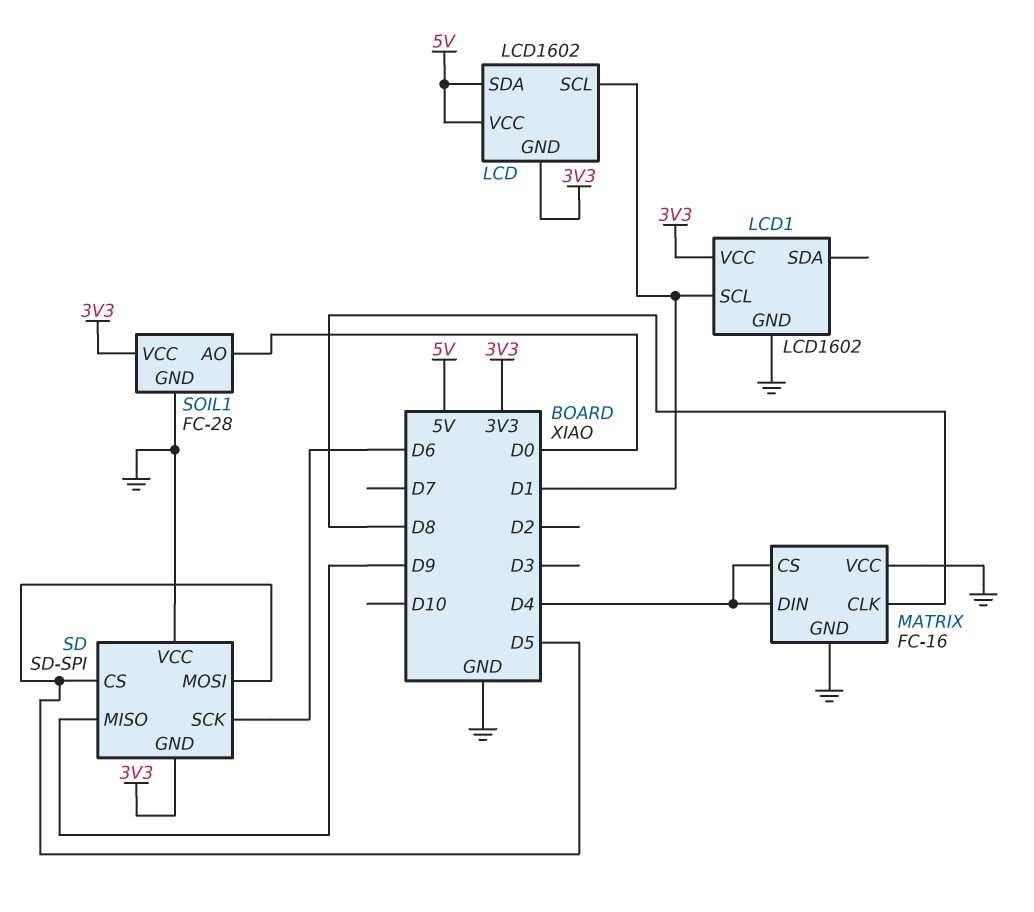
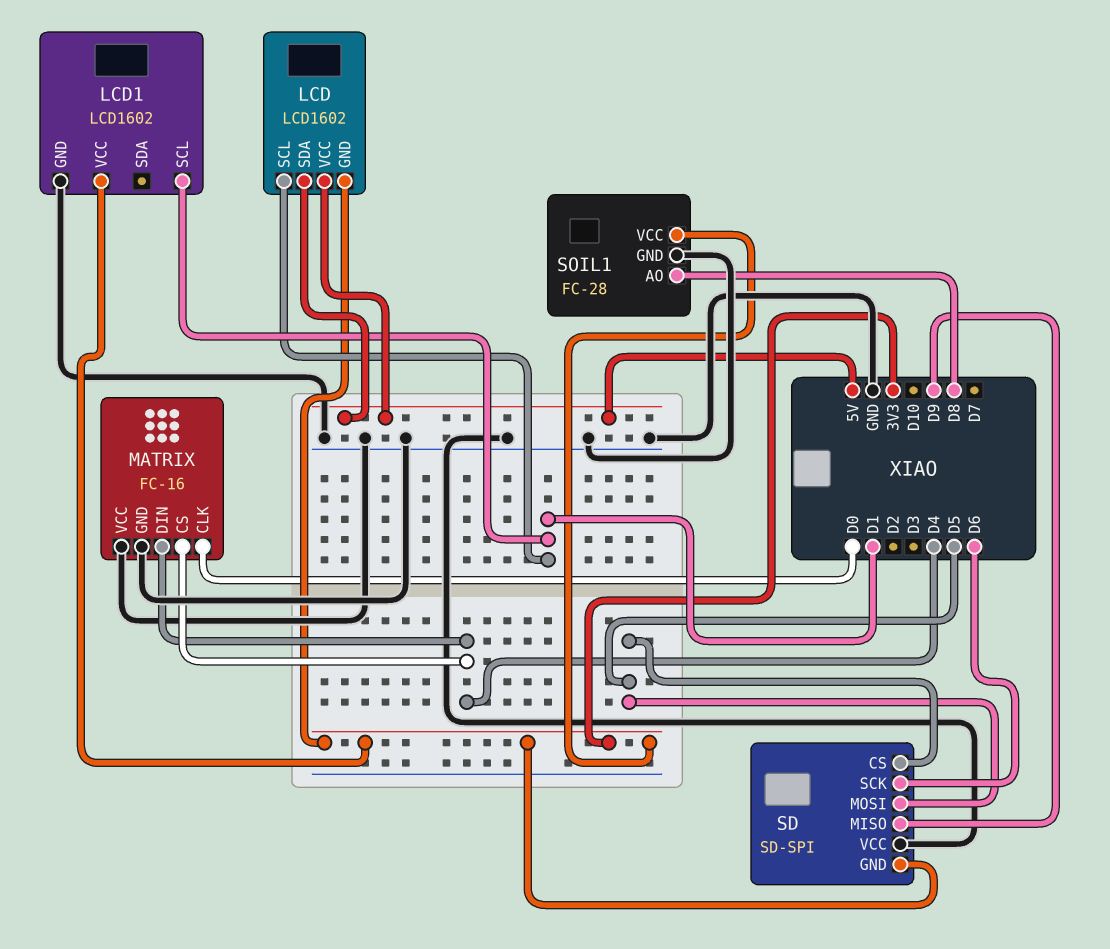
MATRIX pin CLK: D8 -> D0
SOIL1 pin AO: D0 -> D8

